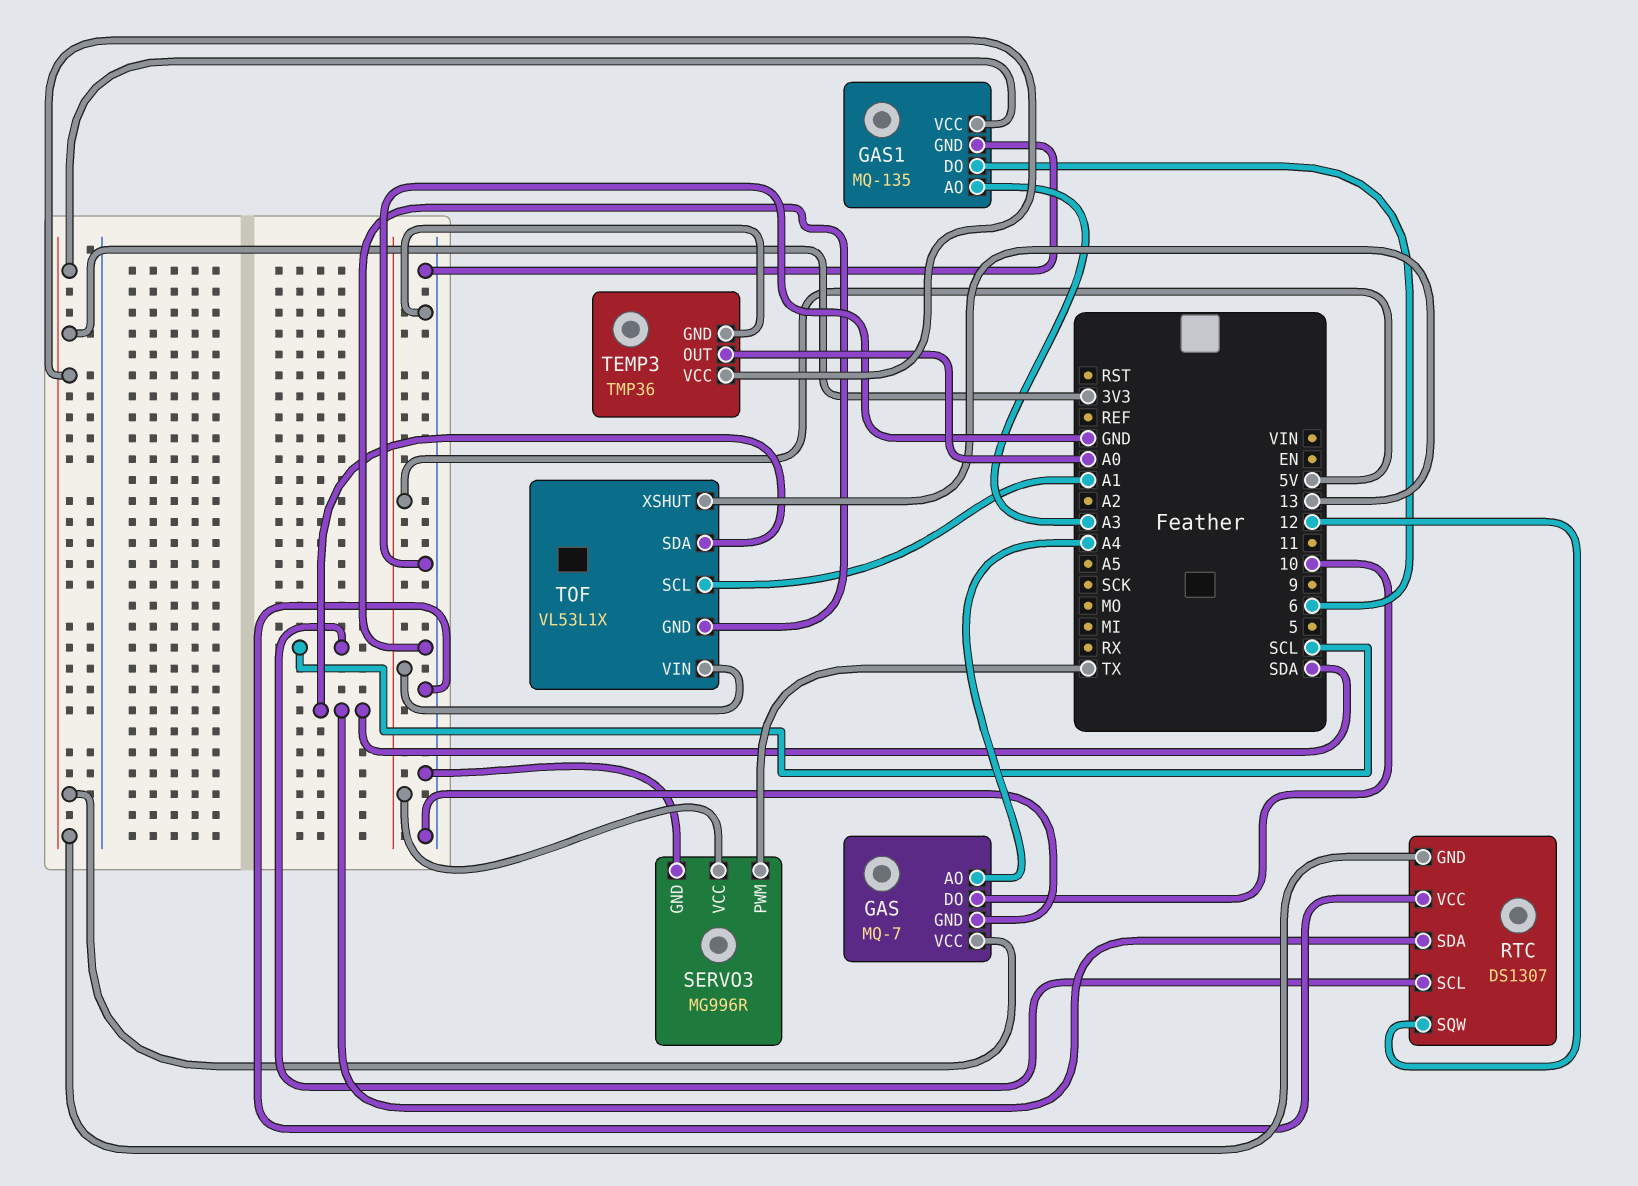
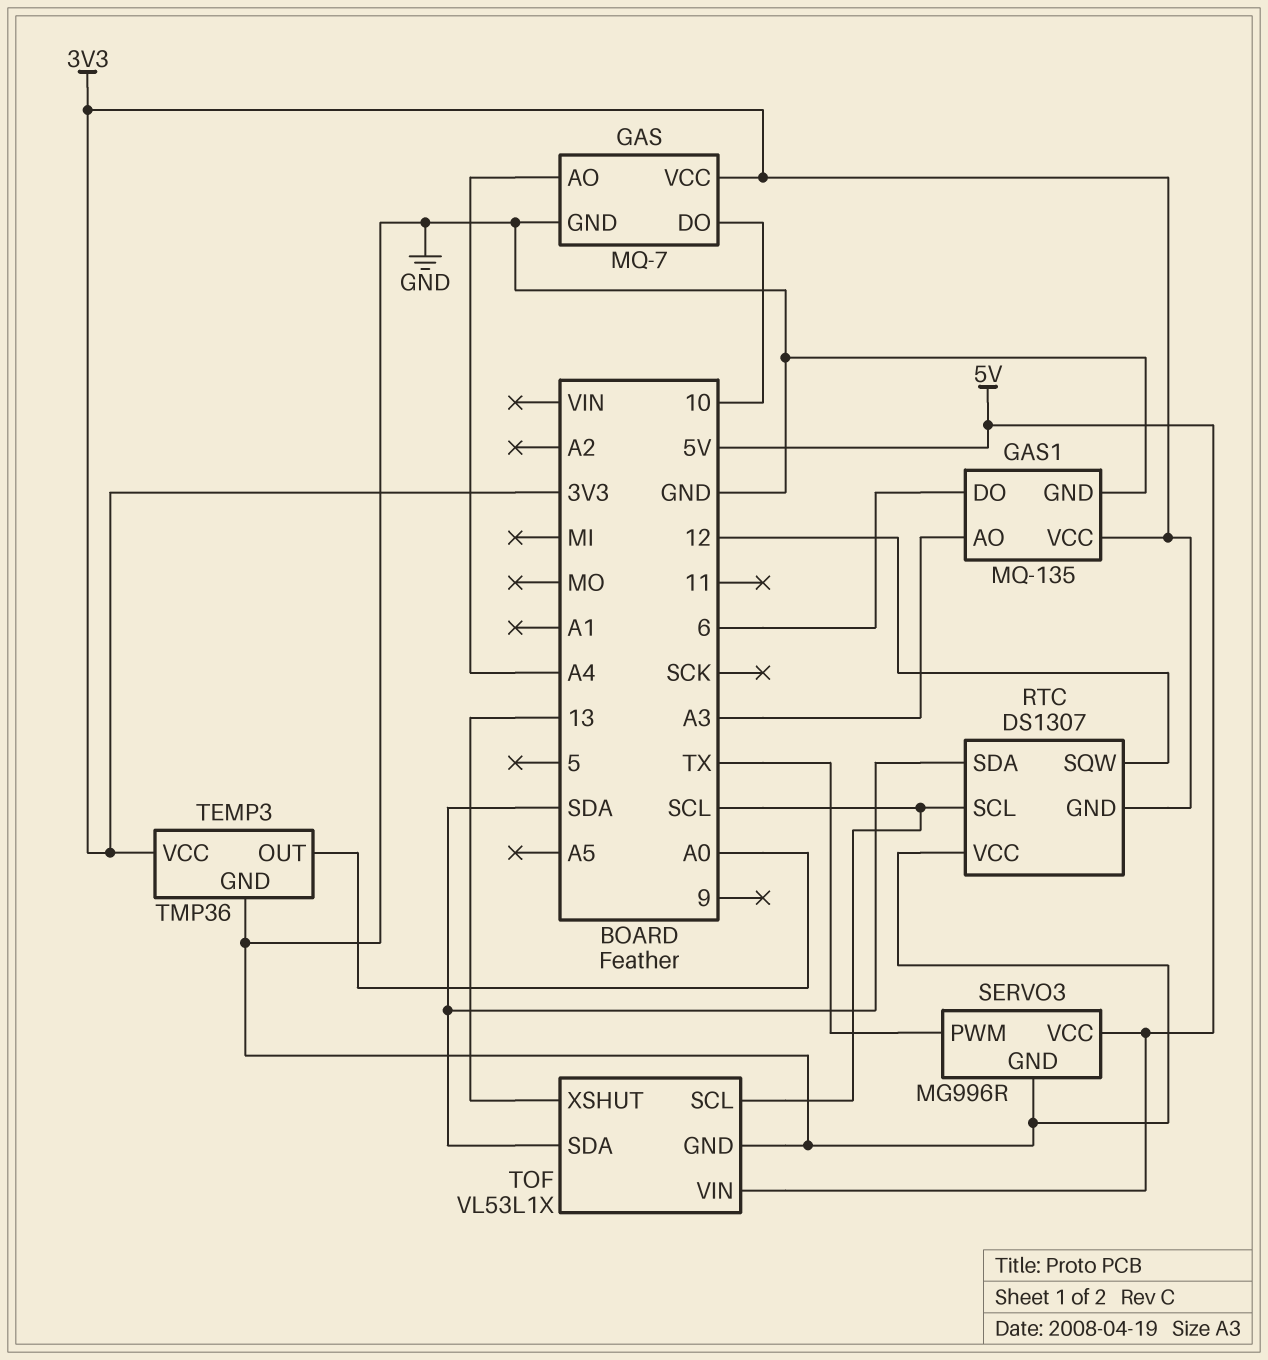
TOF pin SCL: A1 -> SCL

